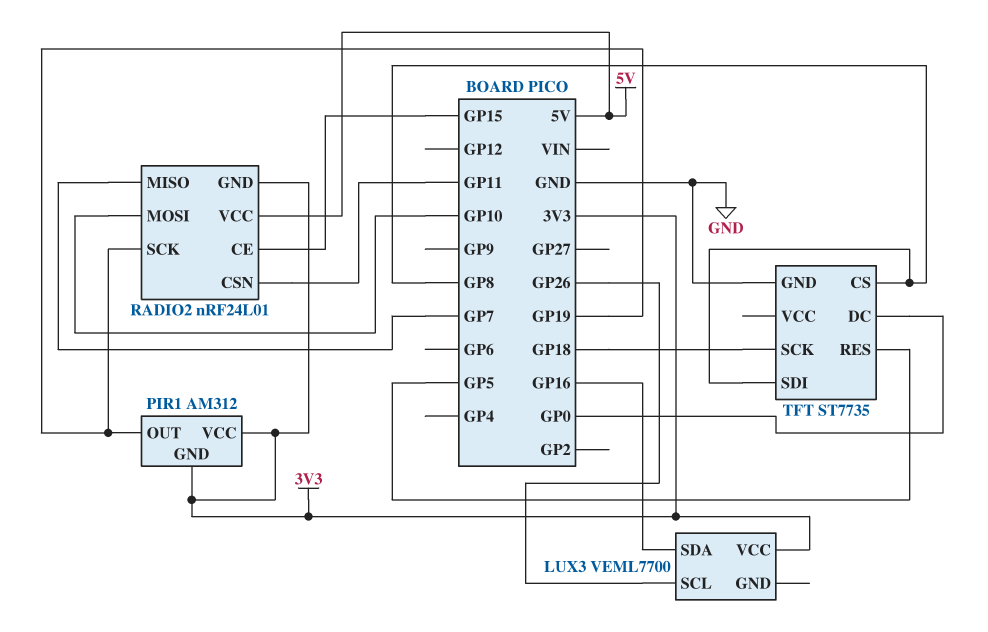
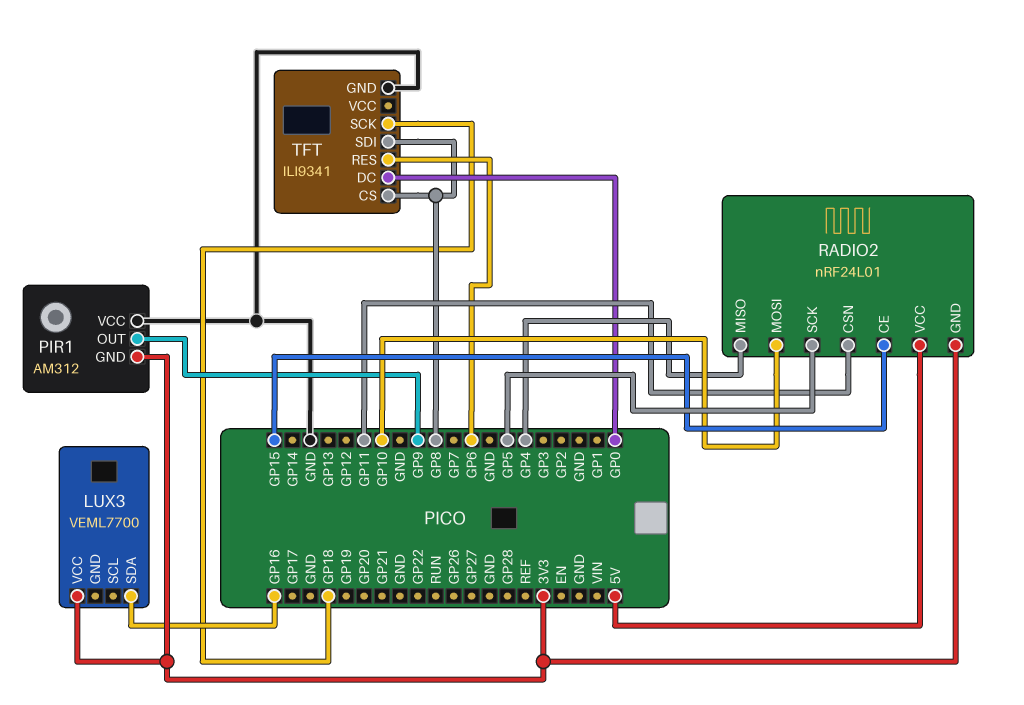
LUX3 pin SCL: GP26 -> none
PIR1 pin OUT: GP19 -> GP9
PIR1 pin VCC: 3V3 -> GND
RADIO2 pin MISO: GP7 -> GP4
RADIO2 pin SCK: GP19 -> GP5
TFT: ST7735 -> ILI9341
TFT pin RES: GP5 -> GP6

